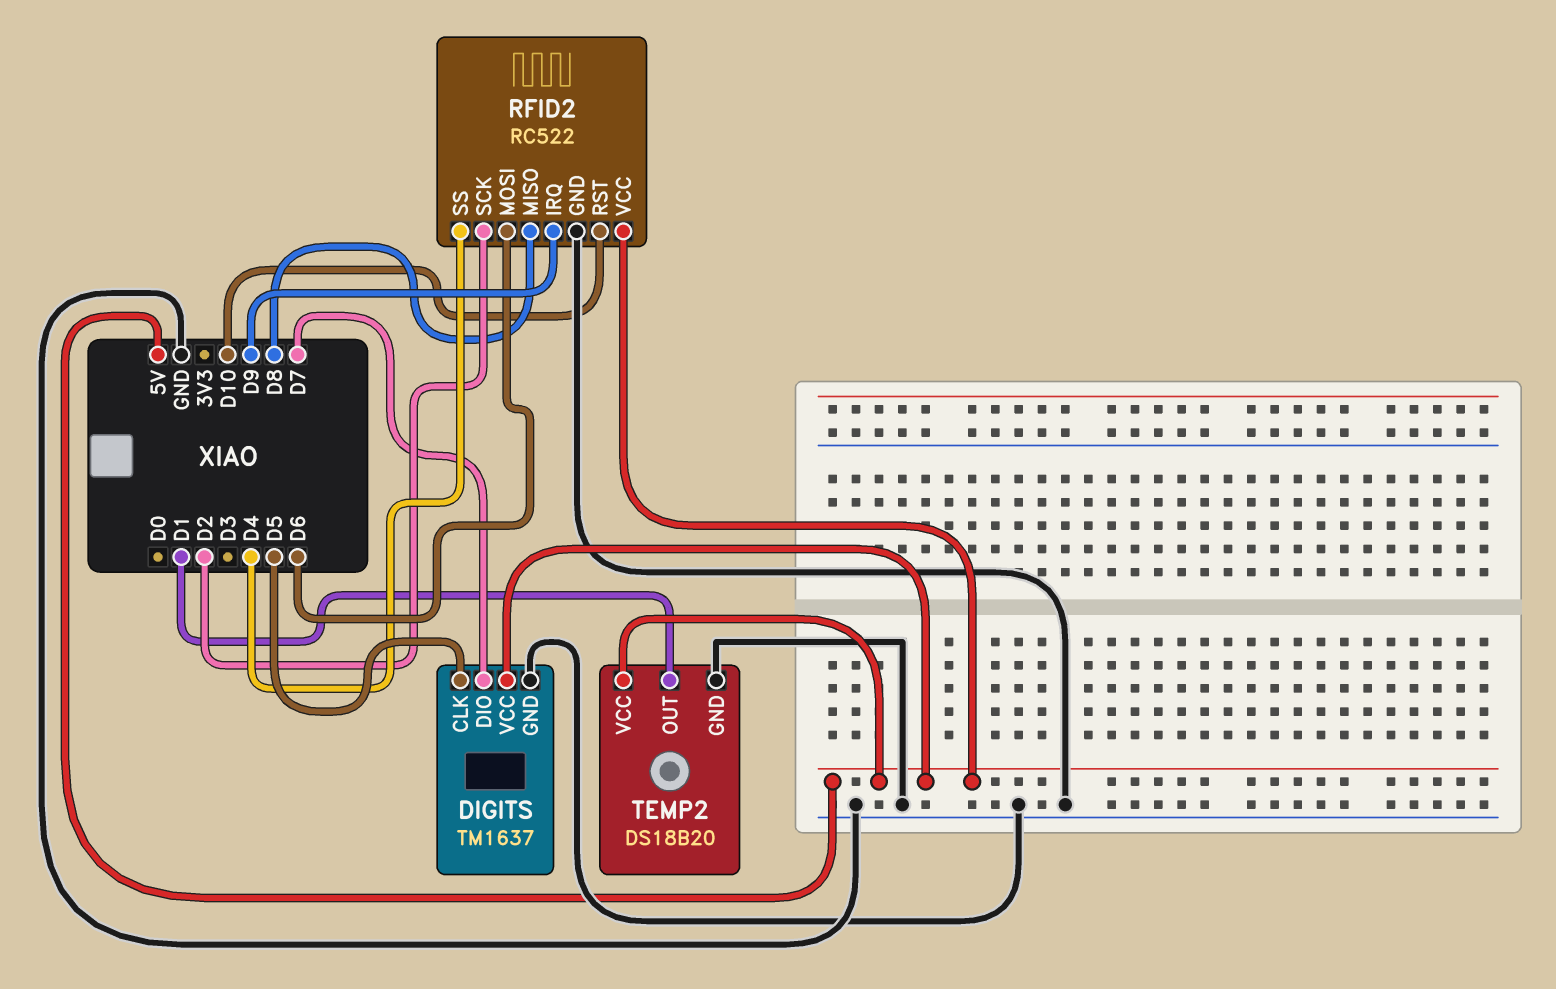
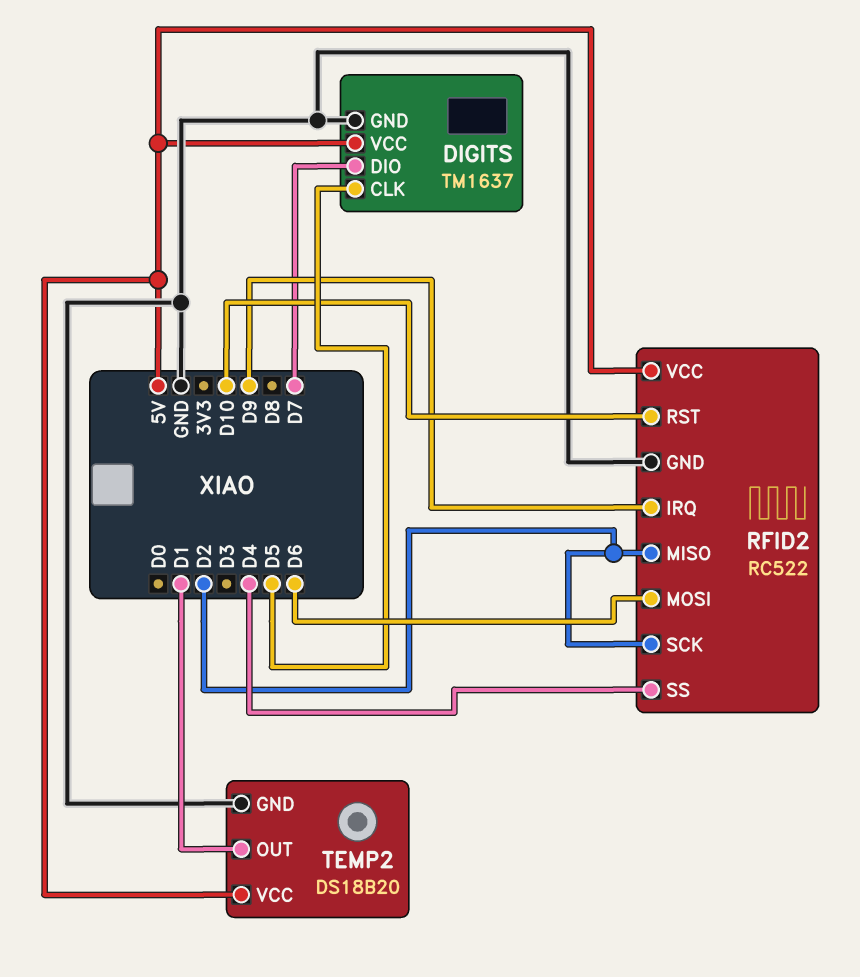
RFID2 pin MISO: D8 -> D2

